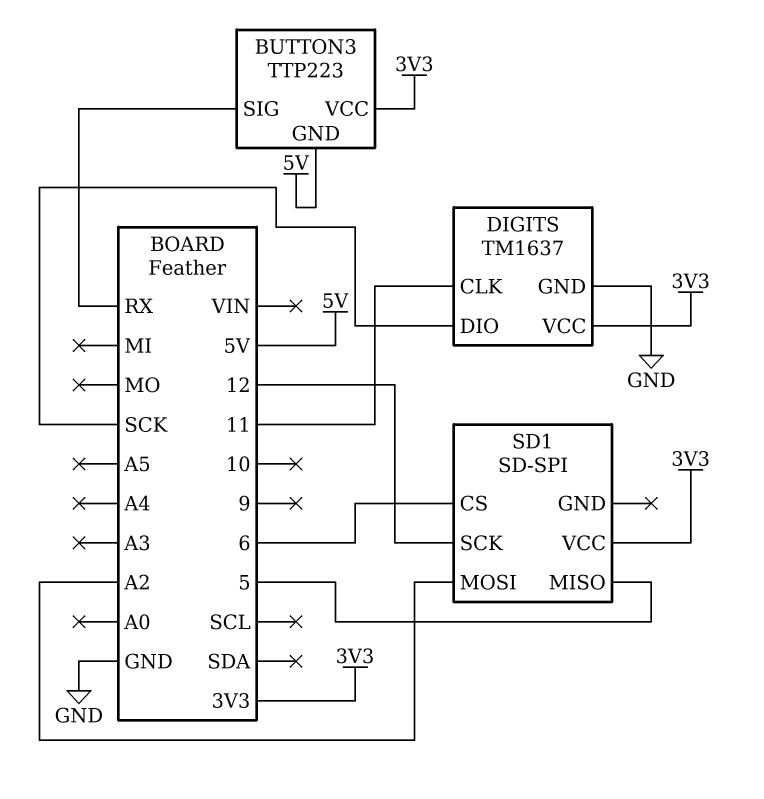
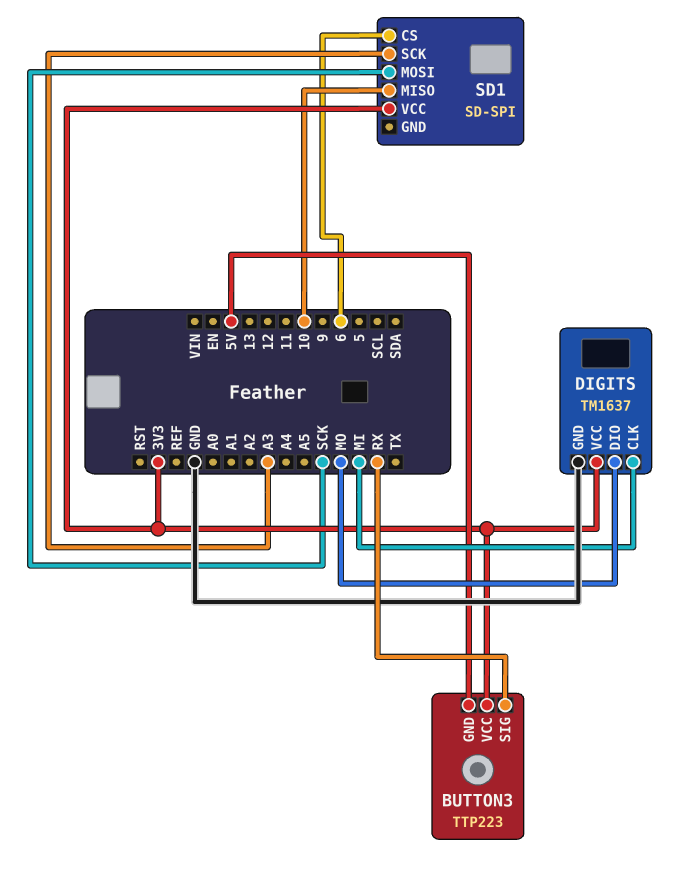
DIGITS pin CLK: 11 -> MI
DIGITS pin DIO: SCK -> MO
SD1 pin MISO: 5 -> 10
SD1 pin MOSI: A2 -> SCK
SD1 pin SCK: 12 -> A3

